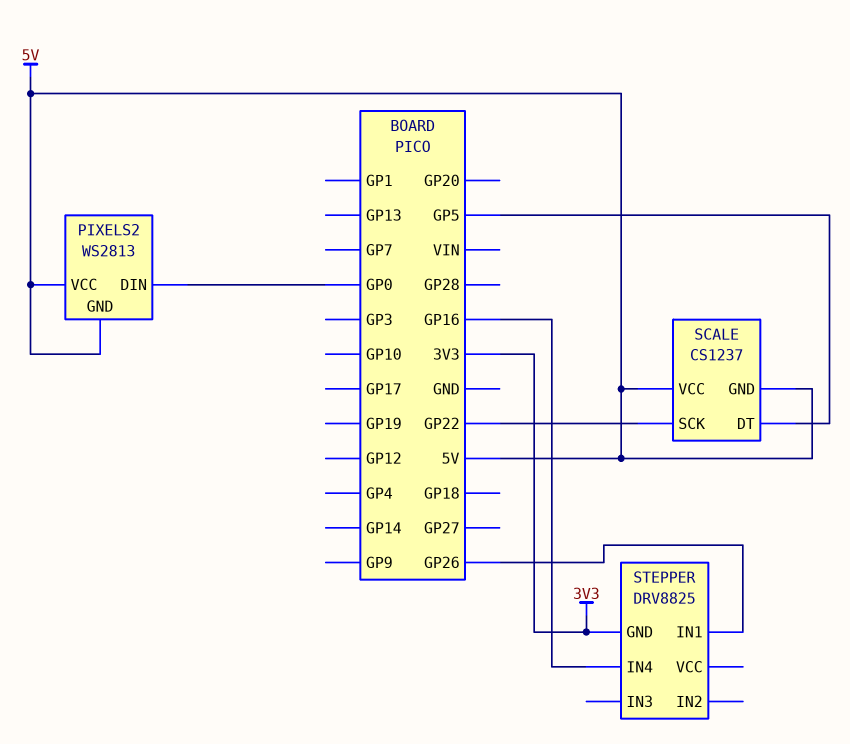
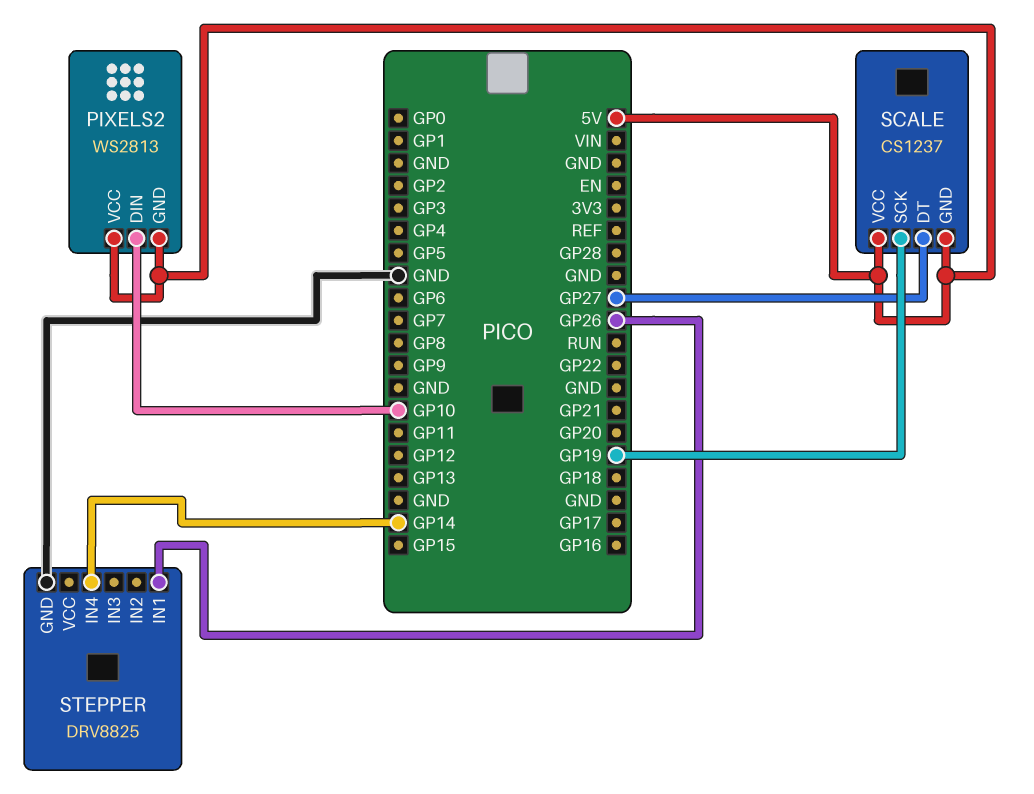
PIXELS2 pin DIN: GP0 -> GP10
SCALE pin DT: GP5 -> GP27
SCALE pin SCK: GP22 -> GP19
STEPPER pin GND: 3V3 -> GND
STEPPER pin IN4: GP16 -> GP14

